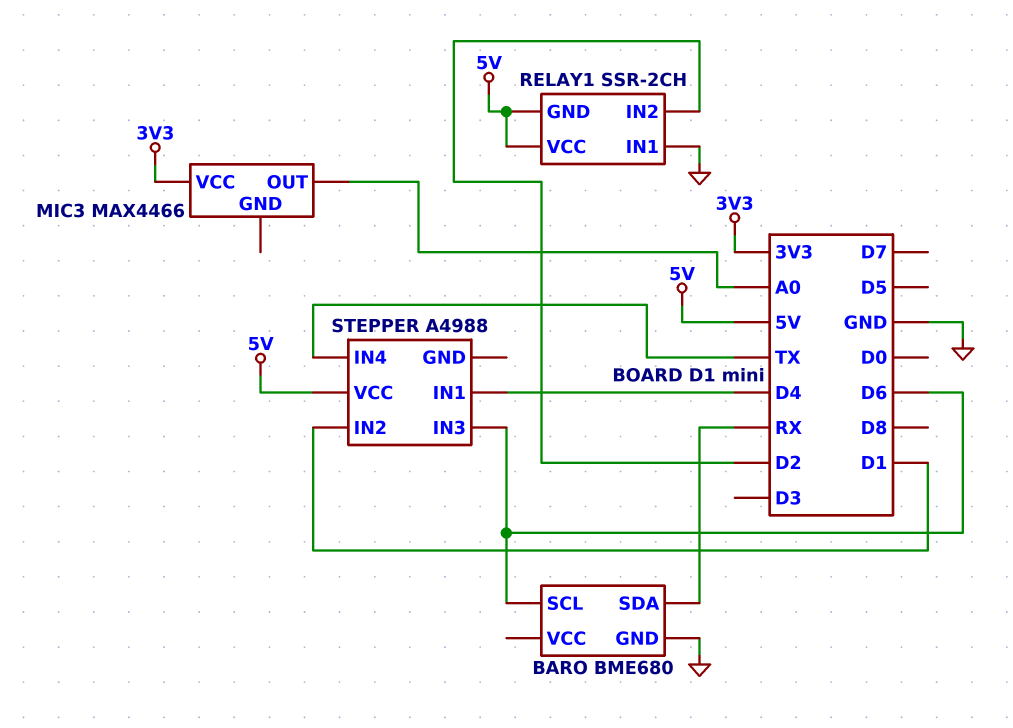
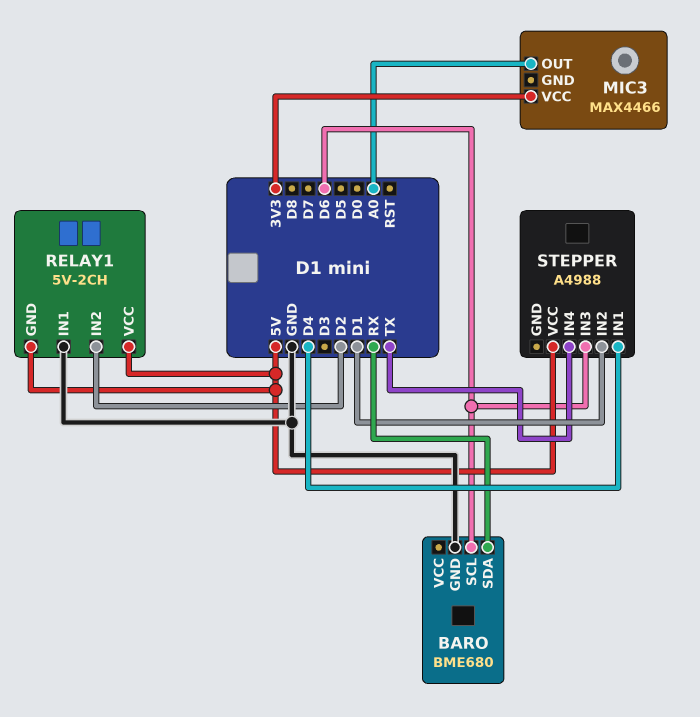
RELAY1: SSR-2CH -> 5V-2CH

